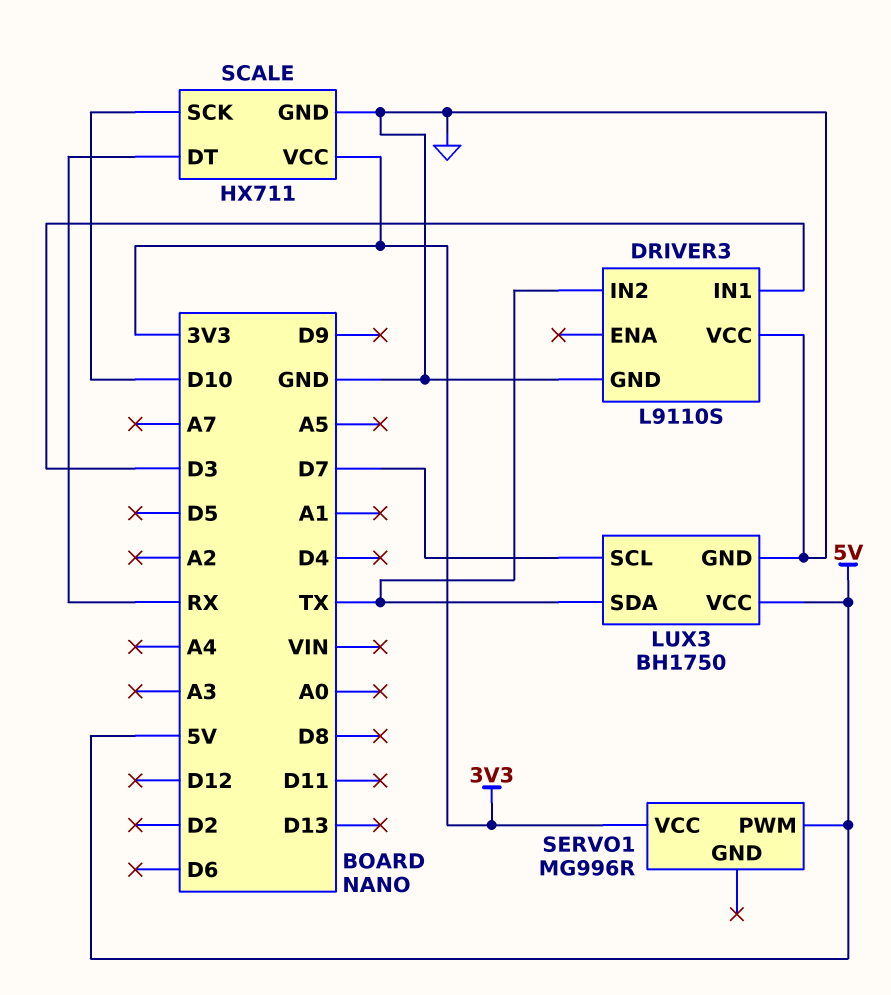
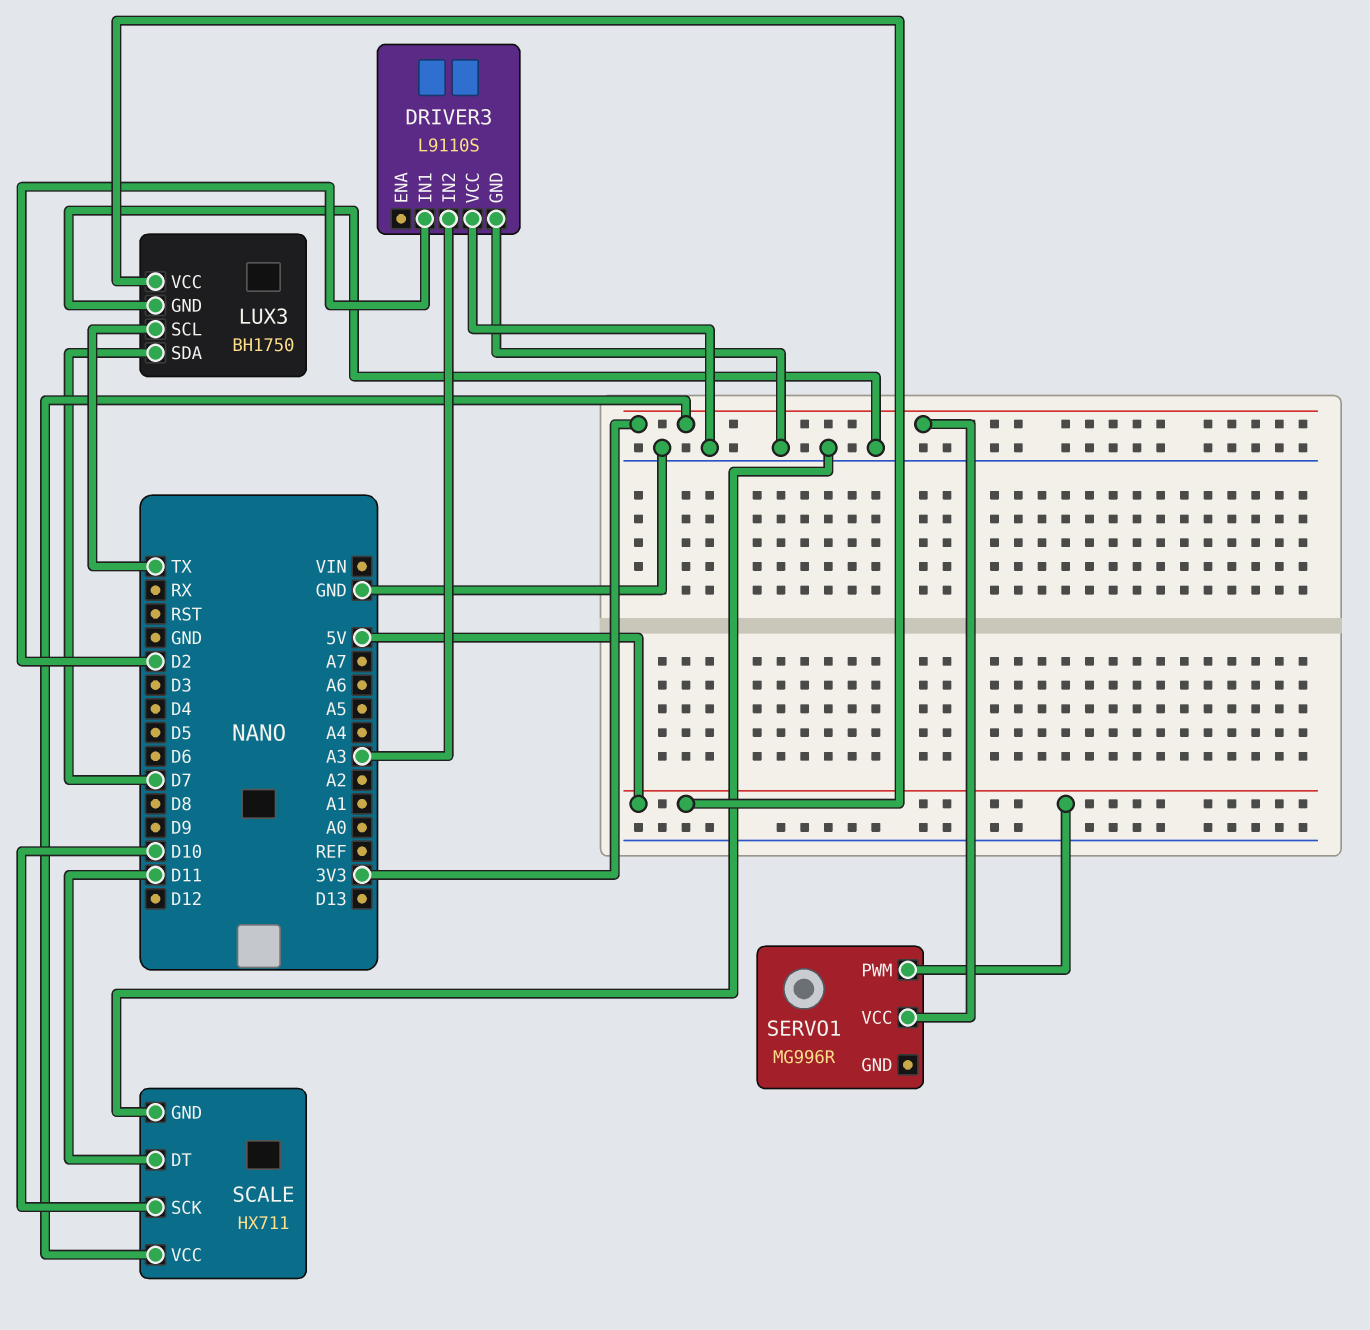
DRIVER3 pin IN1: D3 -> D2
DRIVER3 pin IN2: TX -> A3
LUX3 pin SCL: D7 -> TX
LUX3 pin SDA: TX -> D7
SCALE pin DT: RX -> D11

